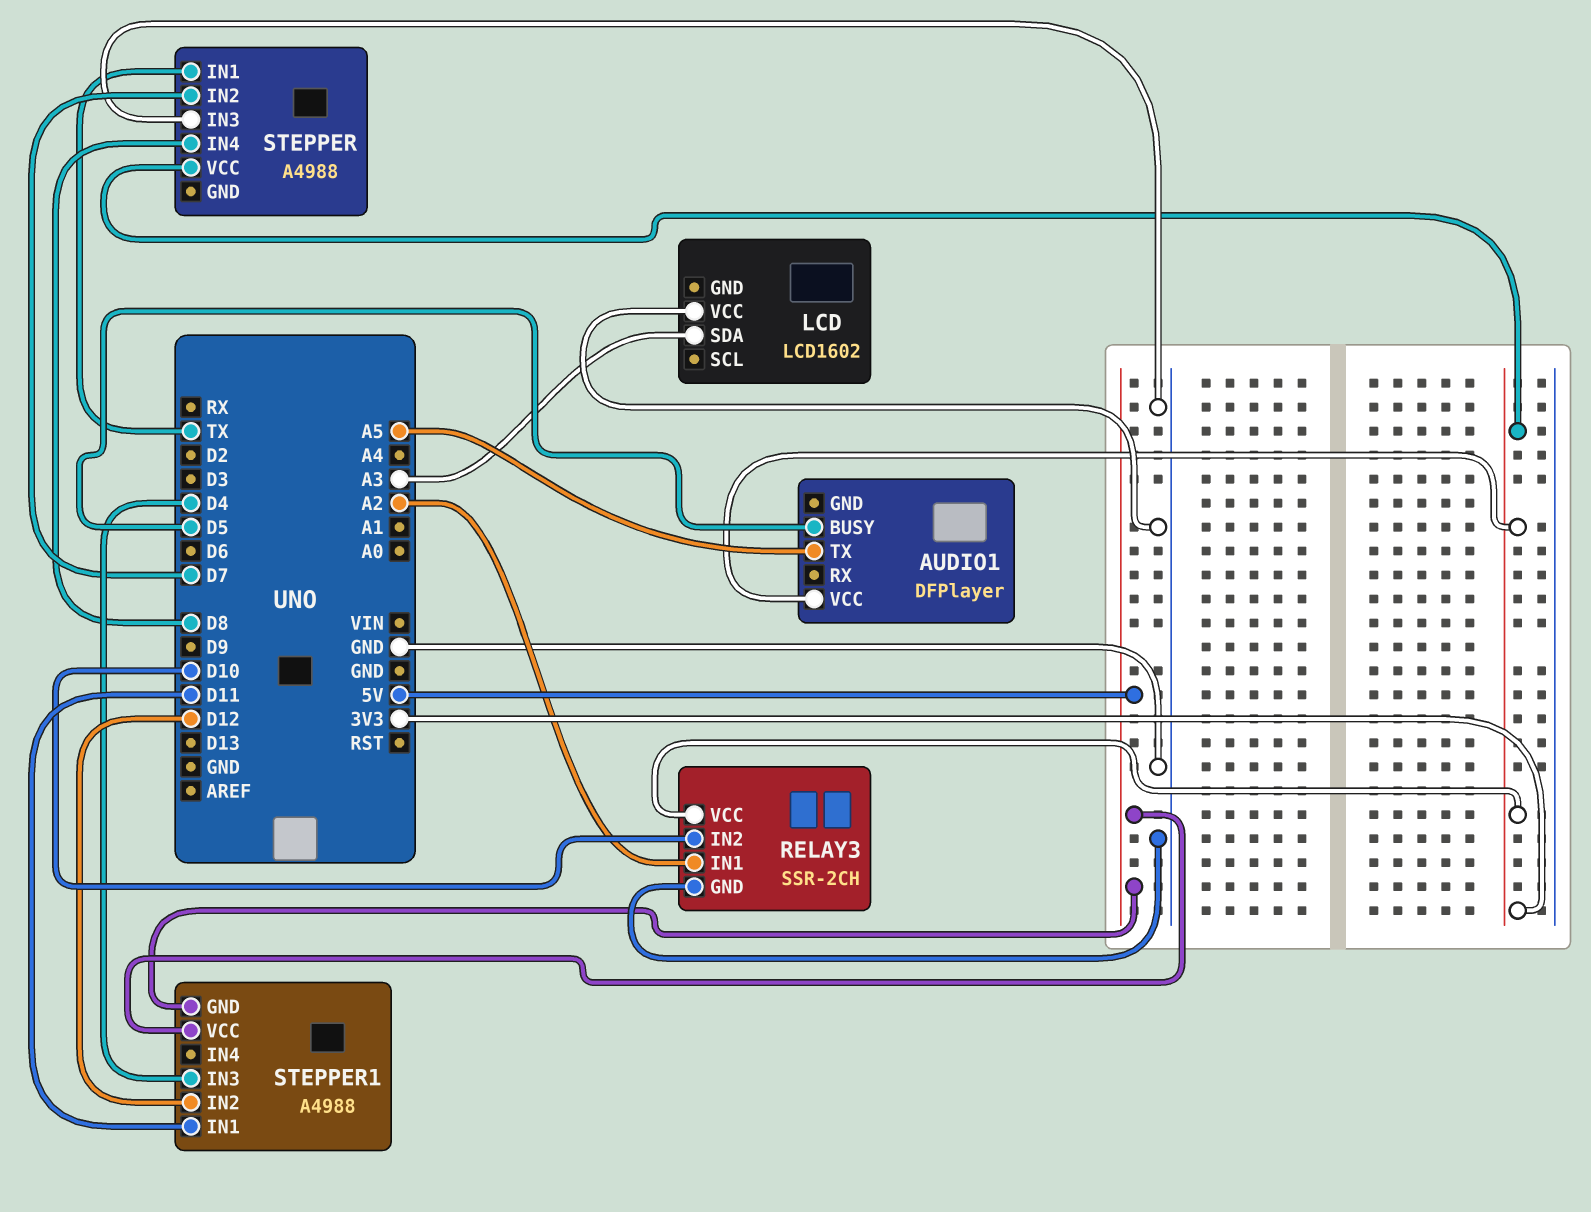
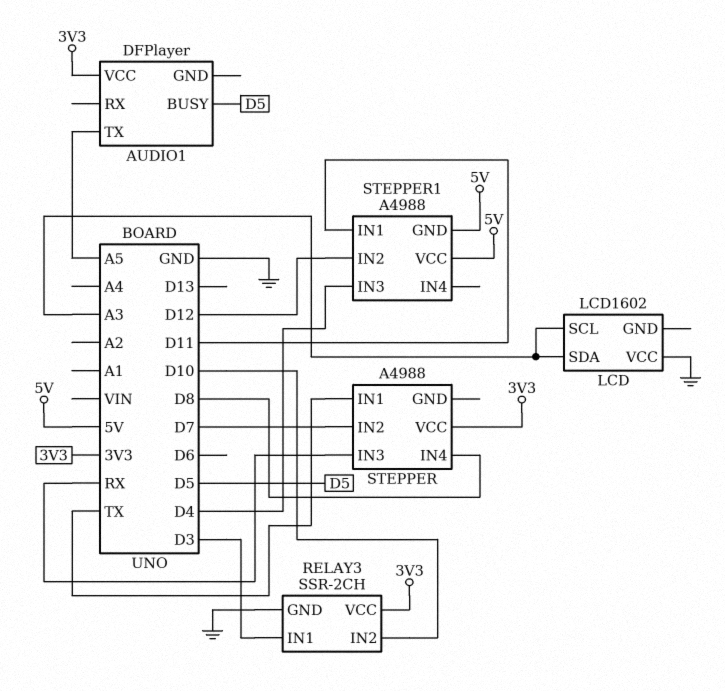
LCD pin SCL: none -> A3
RELAY3 pin IN1: A2 -> D3
STEPPER pin IN3: GND -> RX

